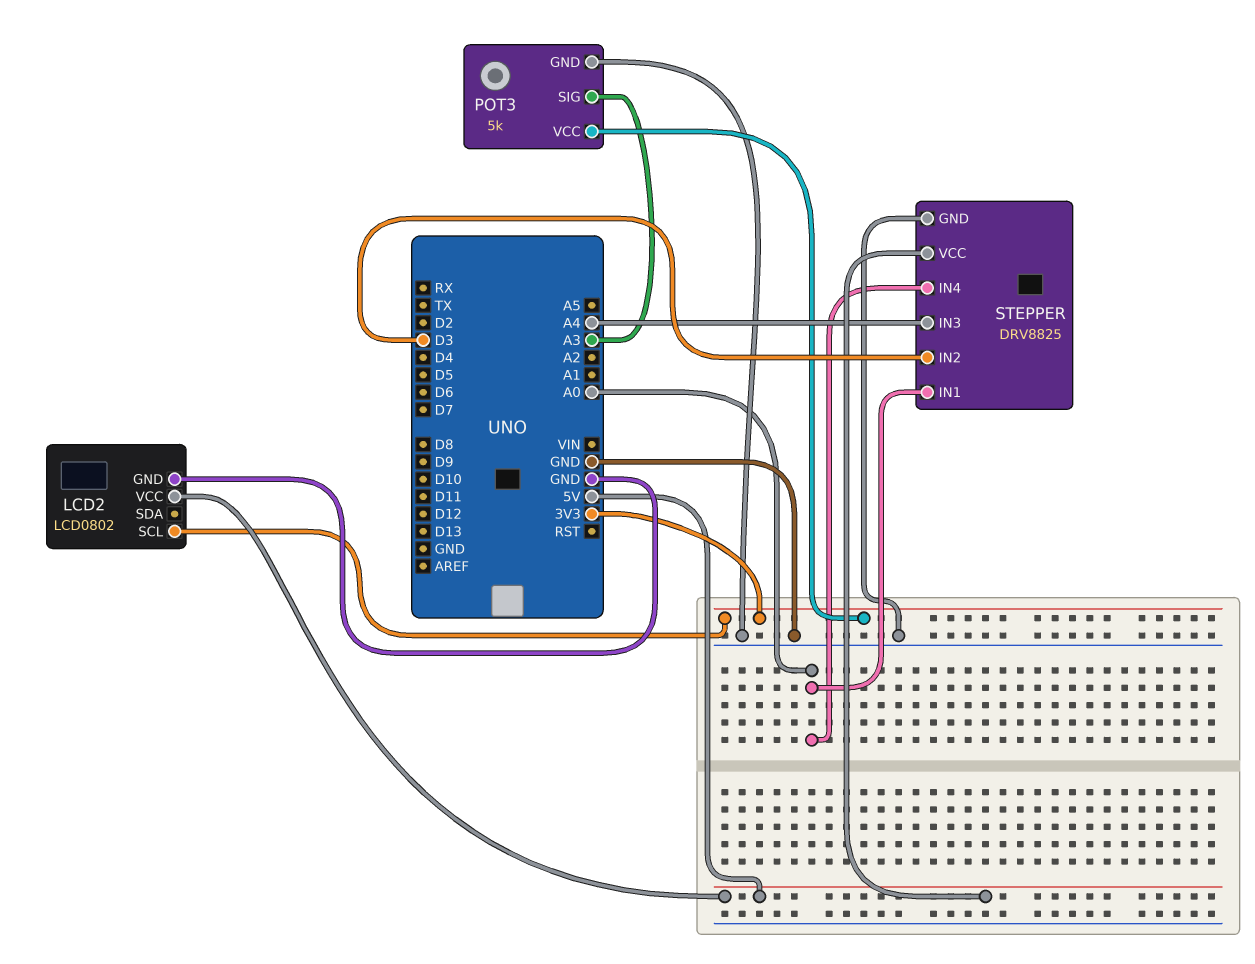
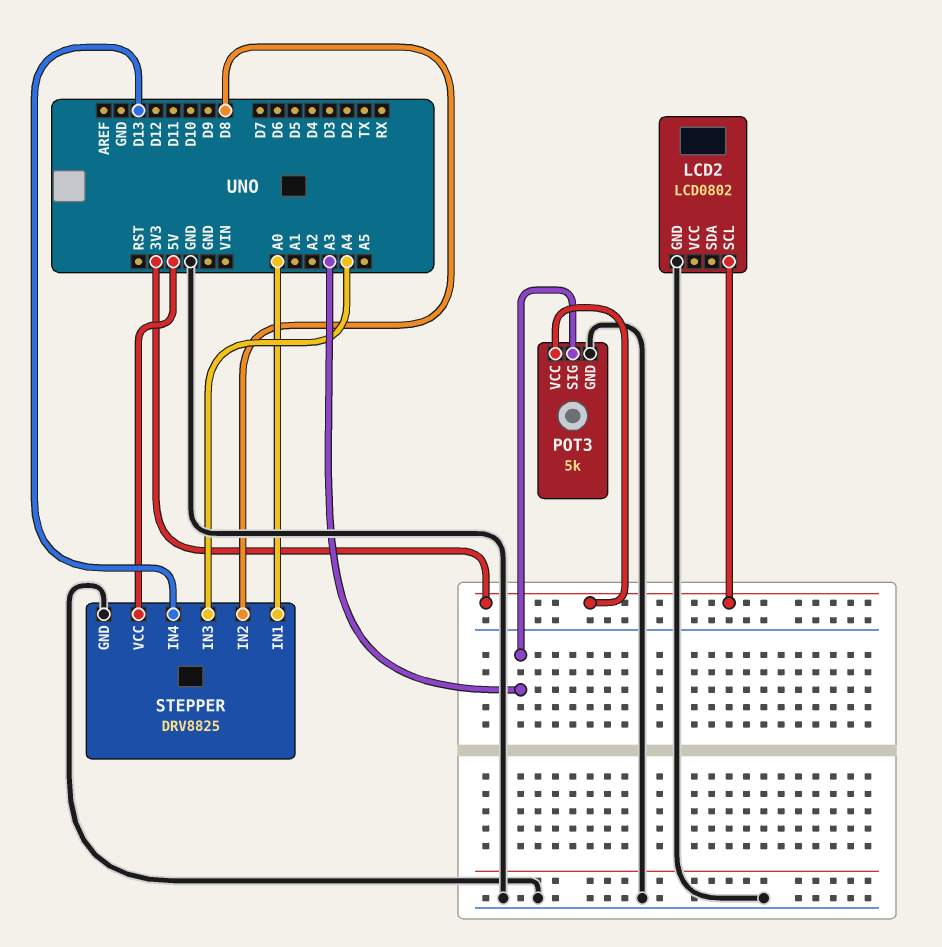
LCD2 pin VCC: 5V -> none
STEPPER pin IN2: D3 -> D8
STEPPER pin IN4: A0 -> D13

